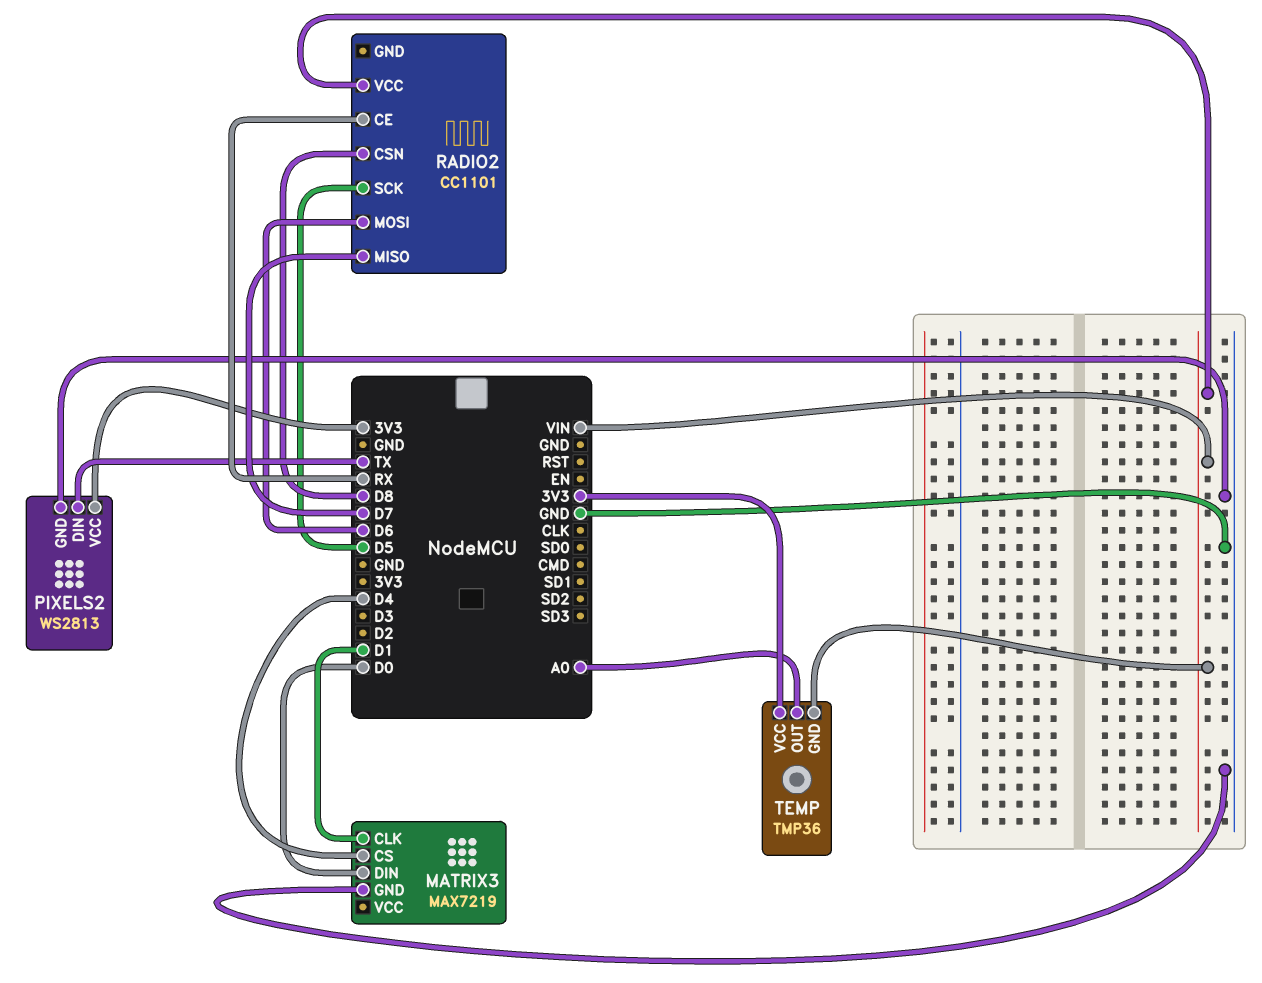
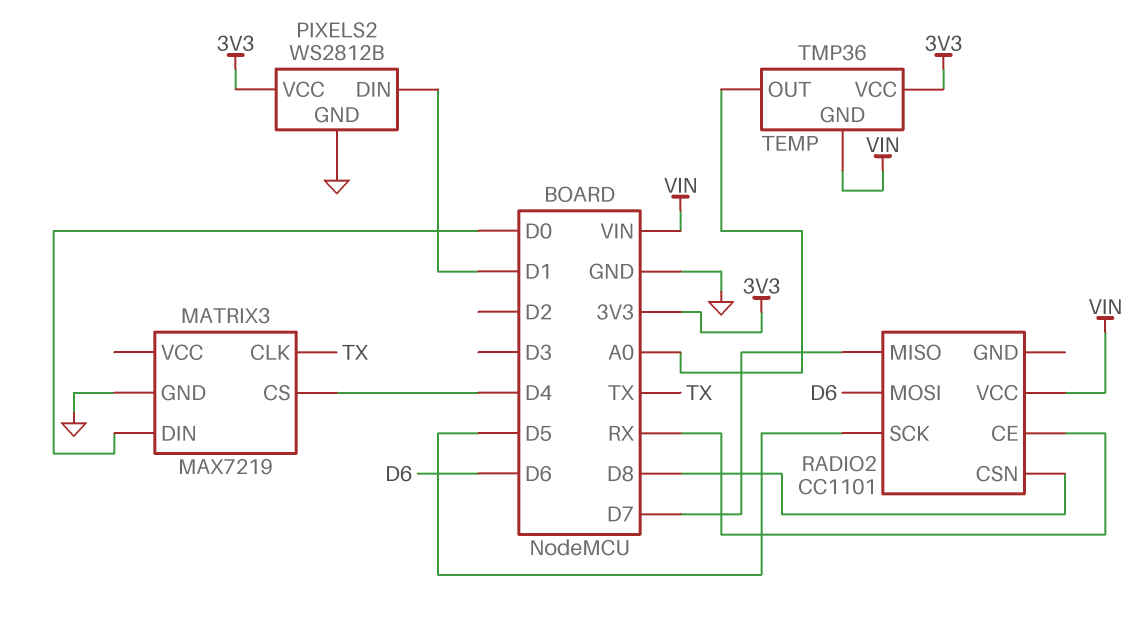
MATRIX3 pin CLK: D1 -> TX
PIXELS2: WS2813 -> WS2812B
PIXELS2 pin DIN: TX -> D1

